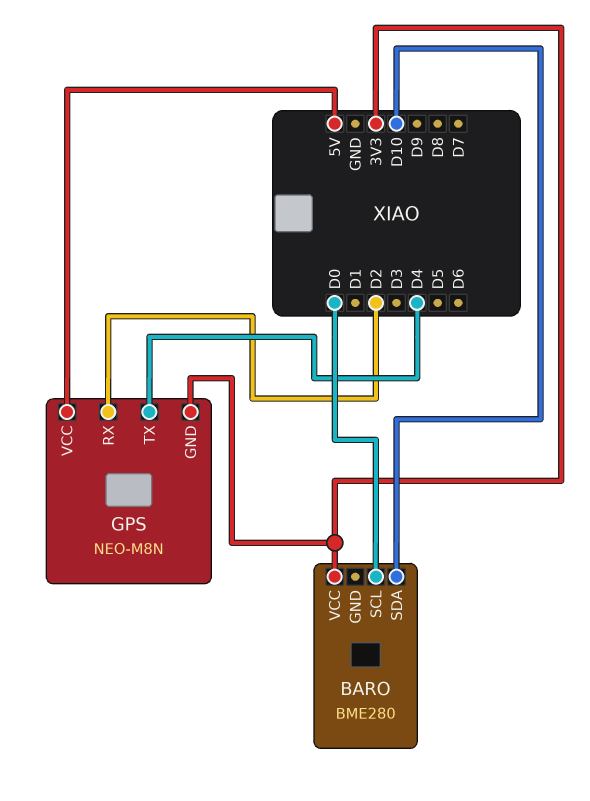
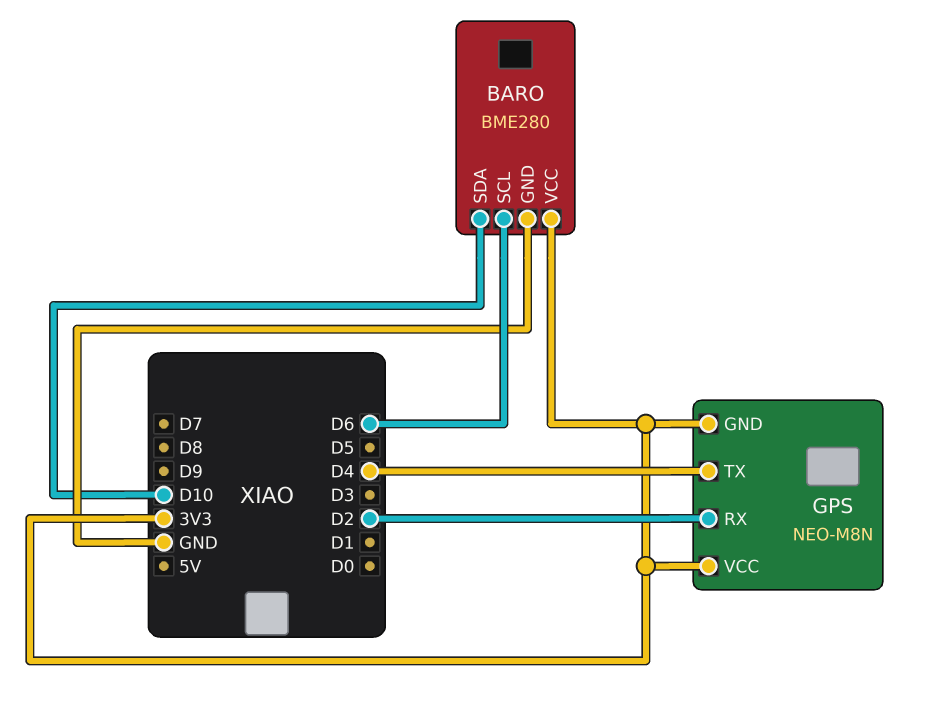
BARO pin GND: none -> GND
BARO pin SCL: D0 -> D6
GPS pin VCC: 5V -> 3V3

